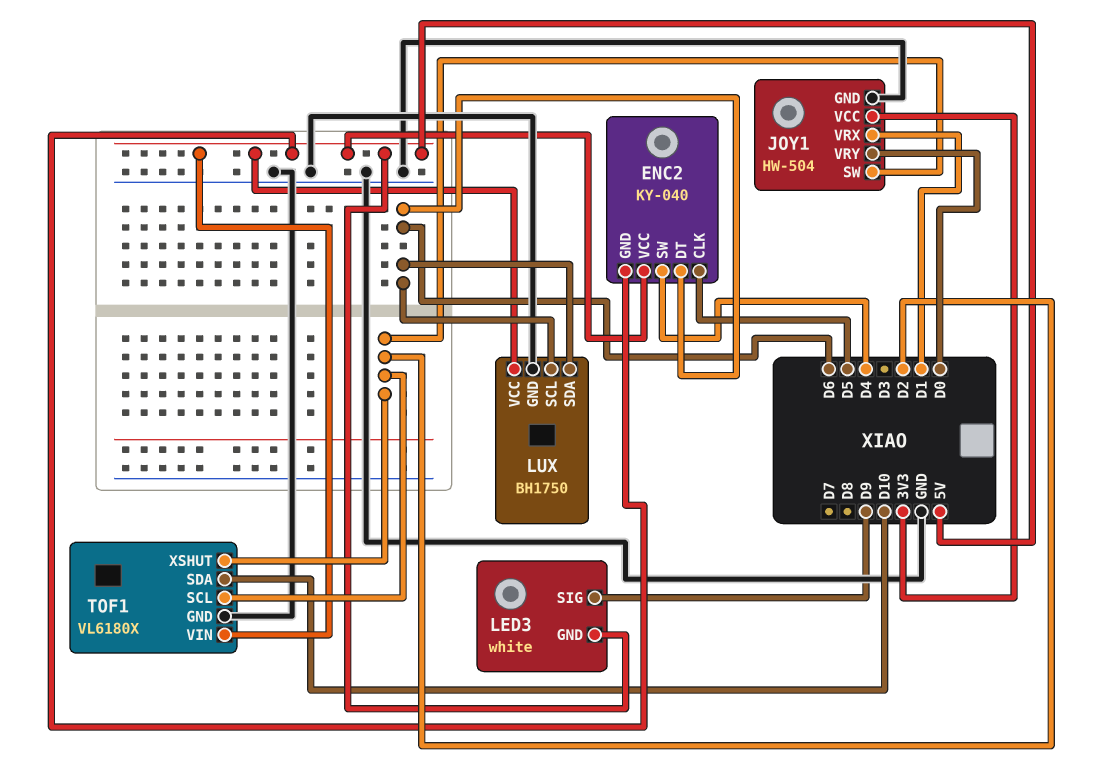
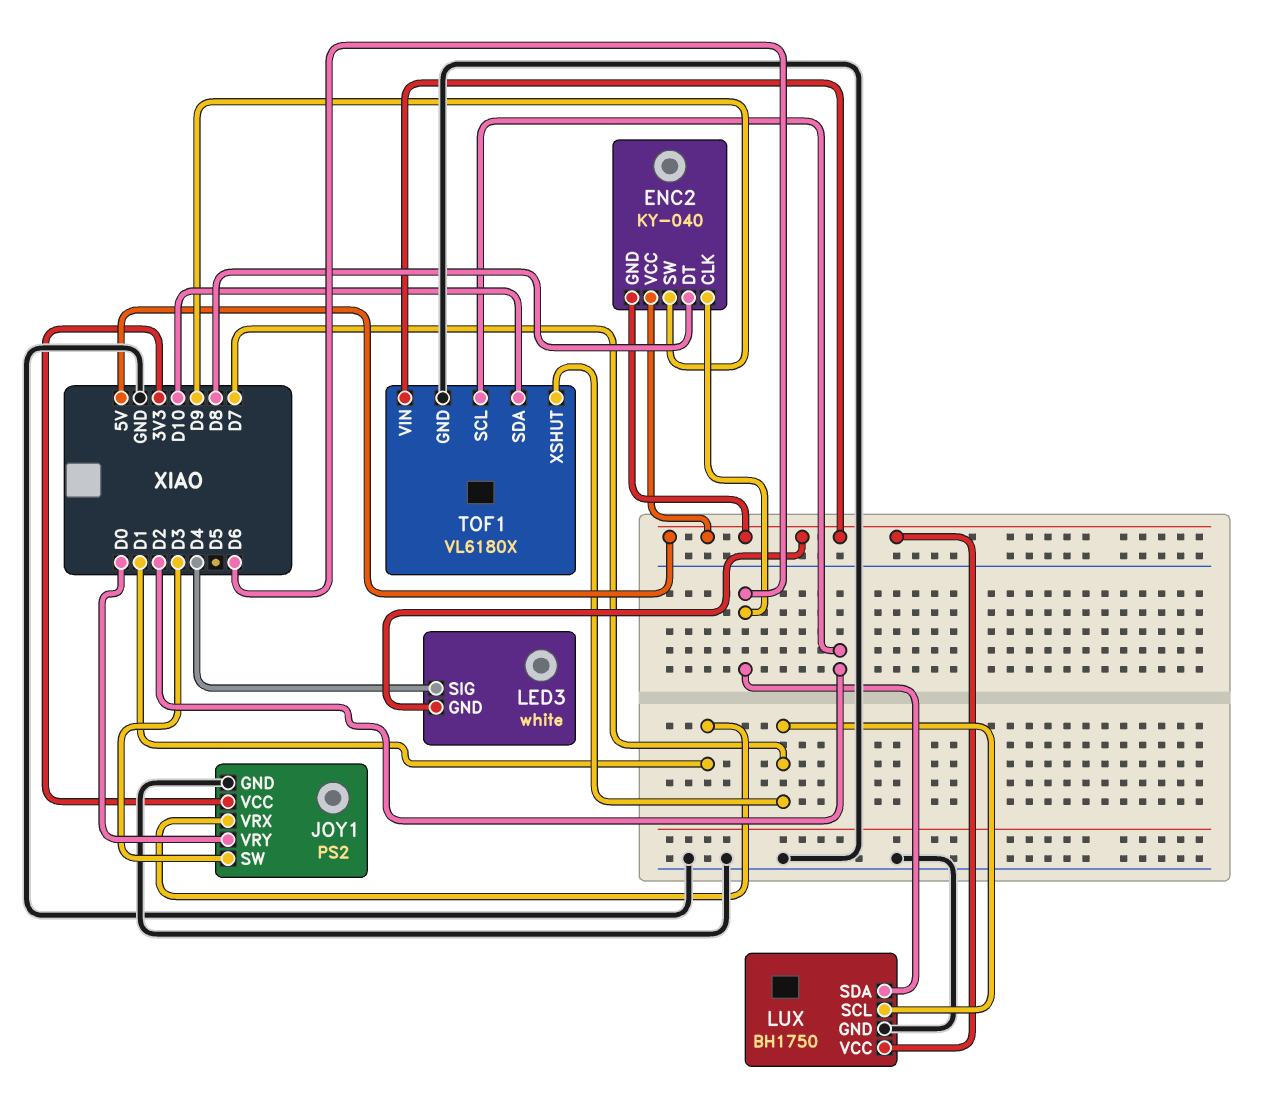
ENC2 pin CLK: D5 -> D6
ENC2 pin DT: D6 -> D8
ENC2 pin SW: D4 -> D9
JOY1: HW-504 -> PS2
JOY1 pin SW: D2 -> D3
LED3 pin SIG: D9 -> D4
LUX pin SCL: D6 -> D7
TOF1 pin XSHUT: D2 -> D7

